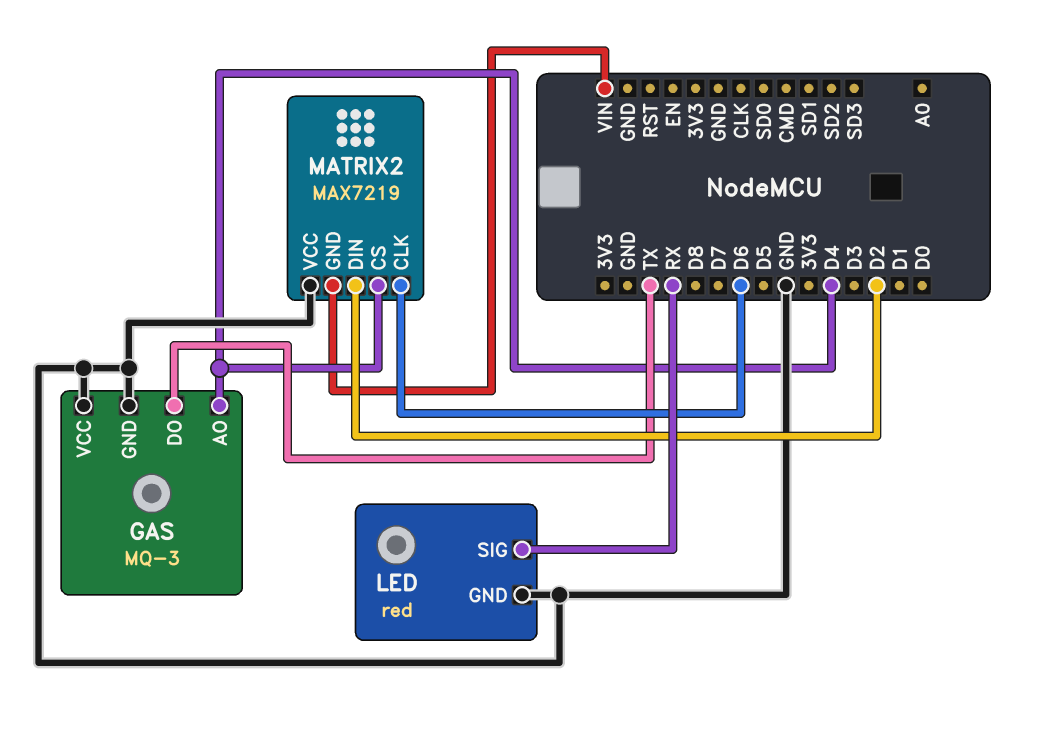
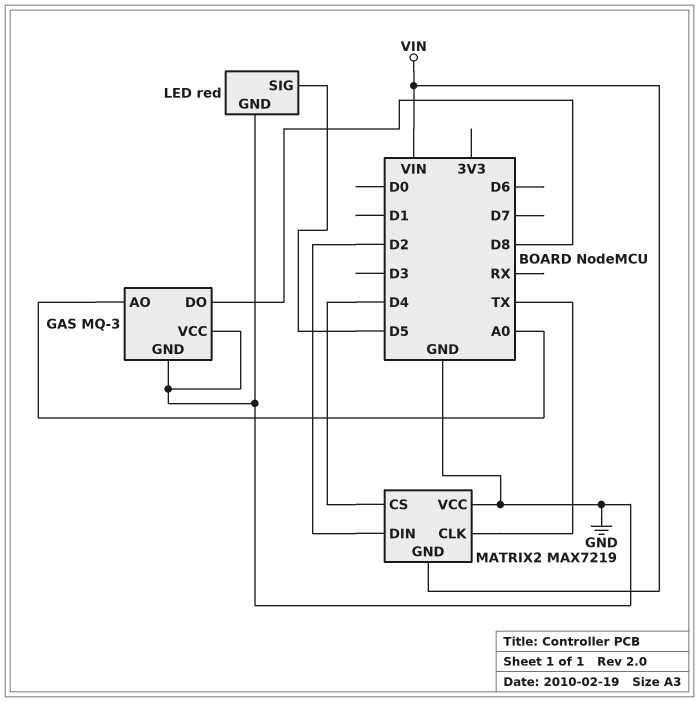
GAS pin AO: D4 -> A0
GAS pin DO: TX -> D8
LED pin SIG: RX -> D5
MATRIX2 pin CLK: D6 -> TX

